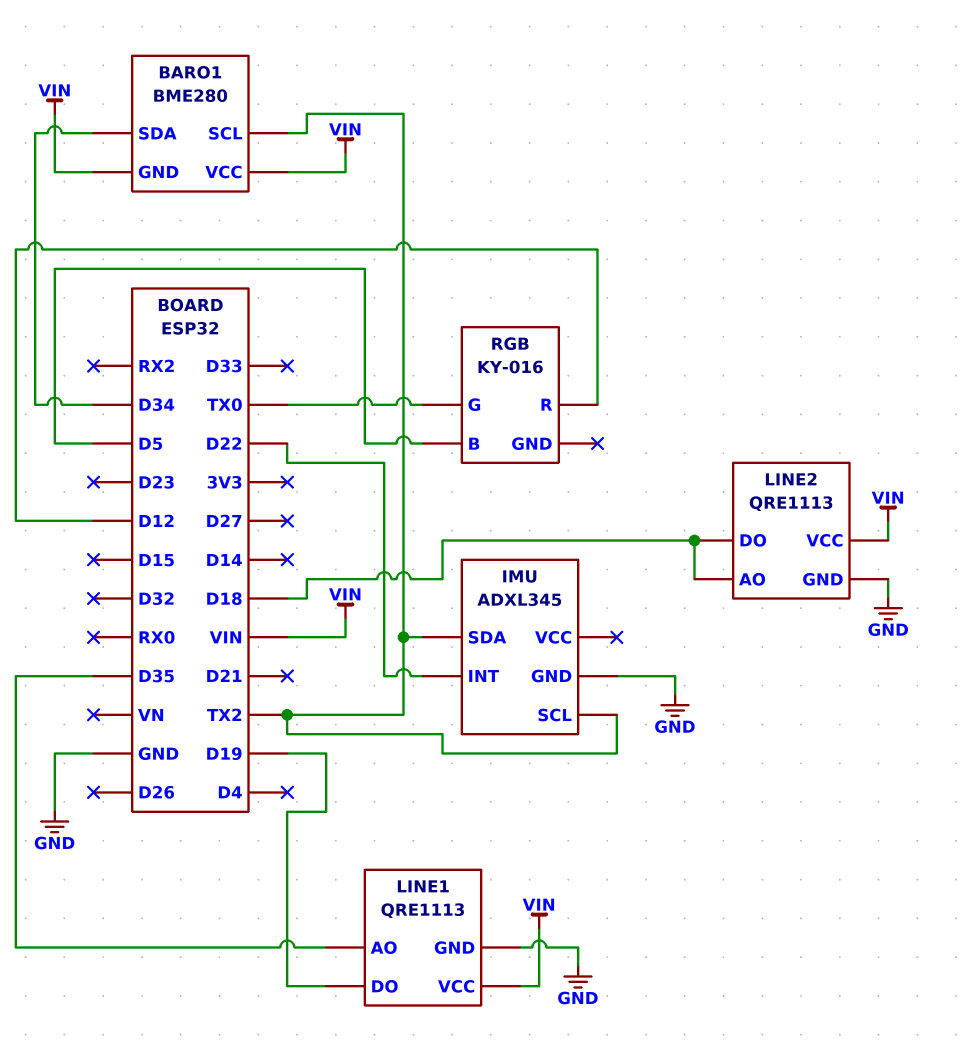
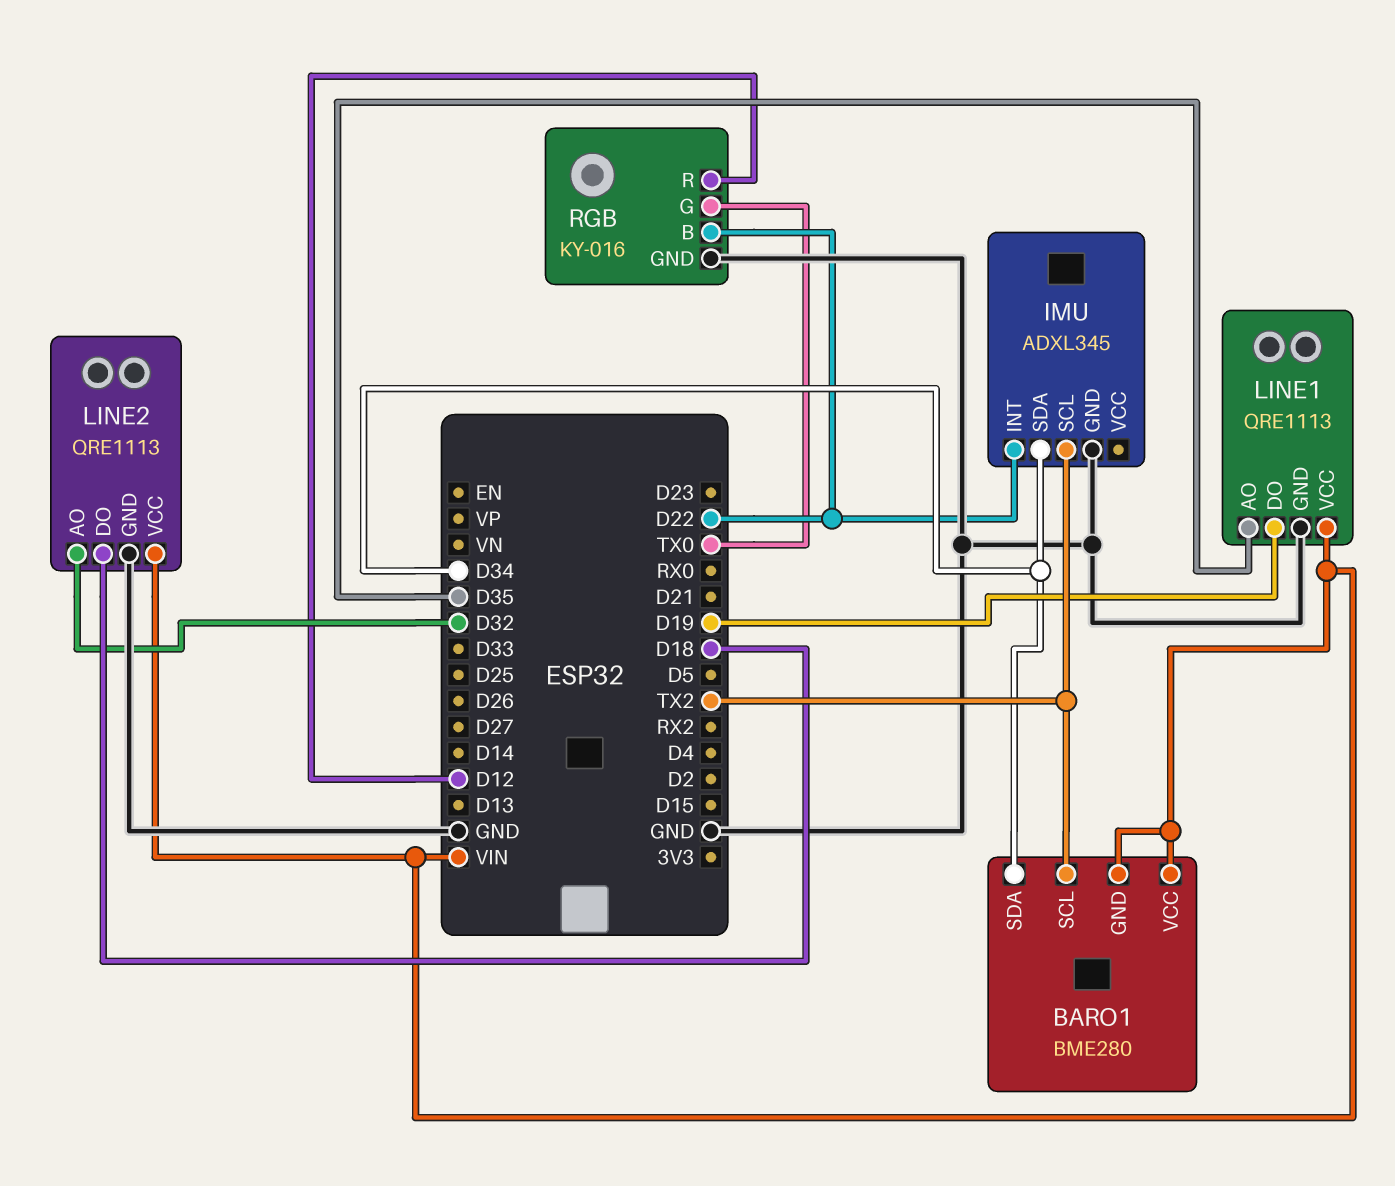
IMU pin SDA: TX2 -> D34
LINE2 pin AO: D18 -> D32
RGB pin B: D5 -> D22
RGB pin GND: none -> GND

